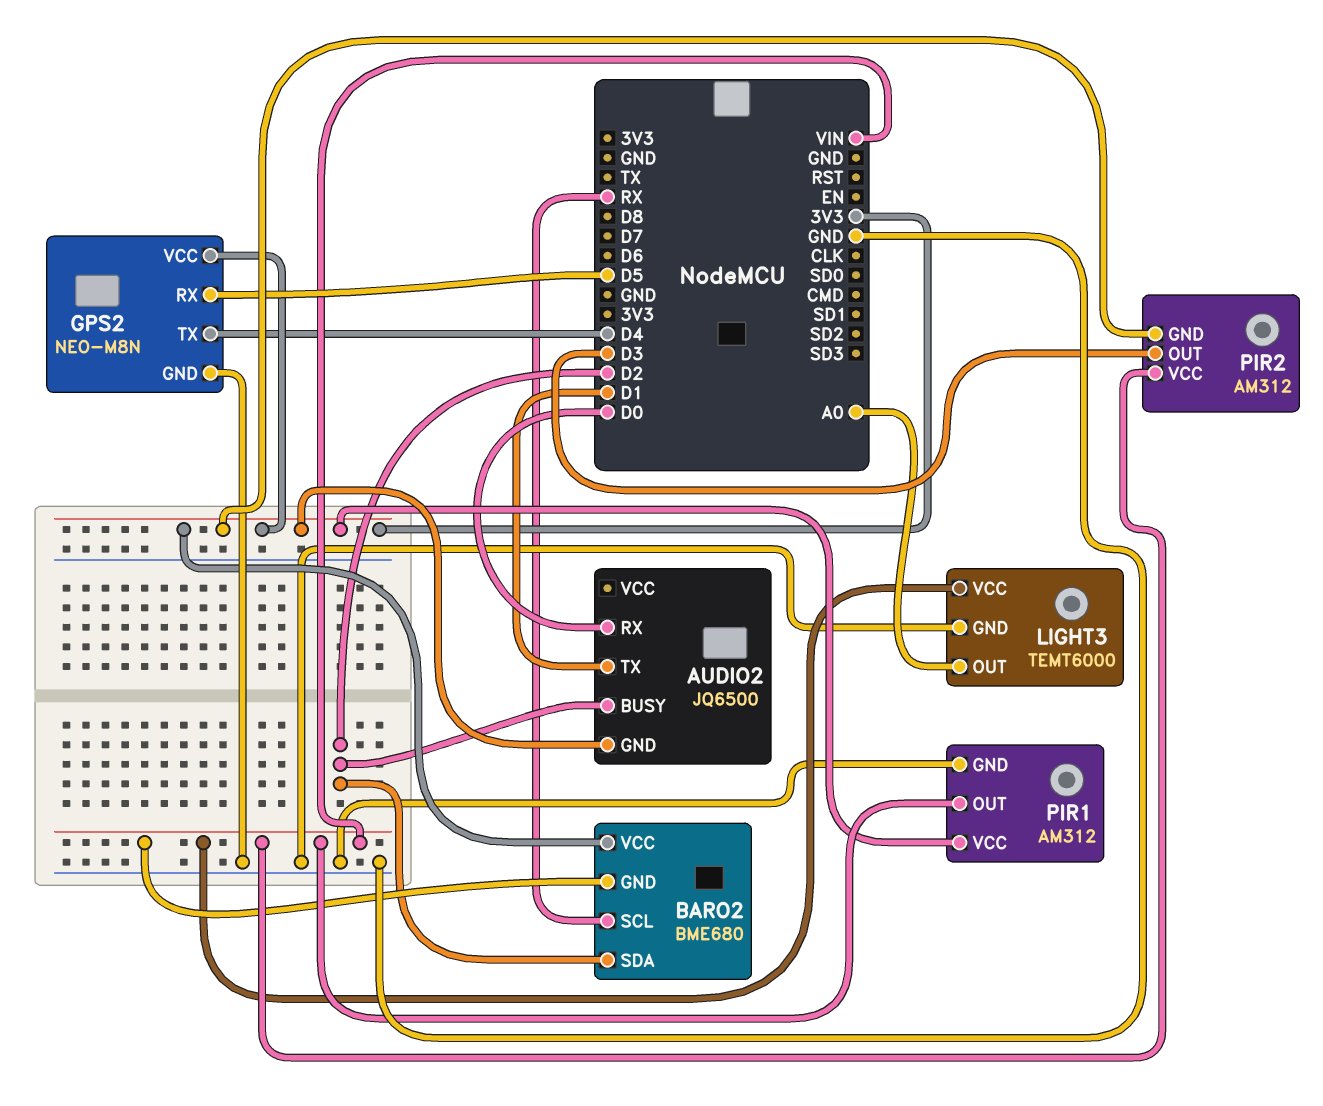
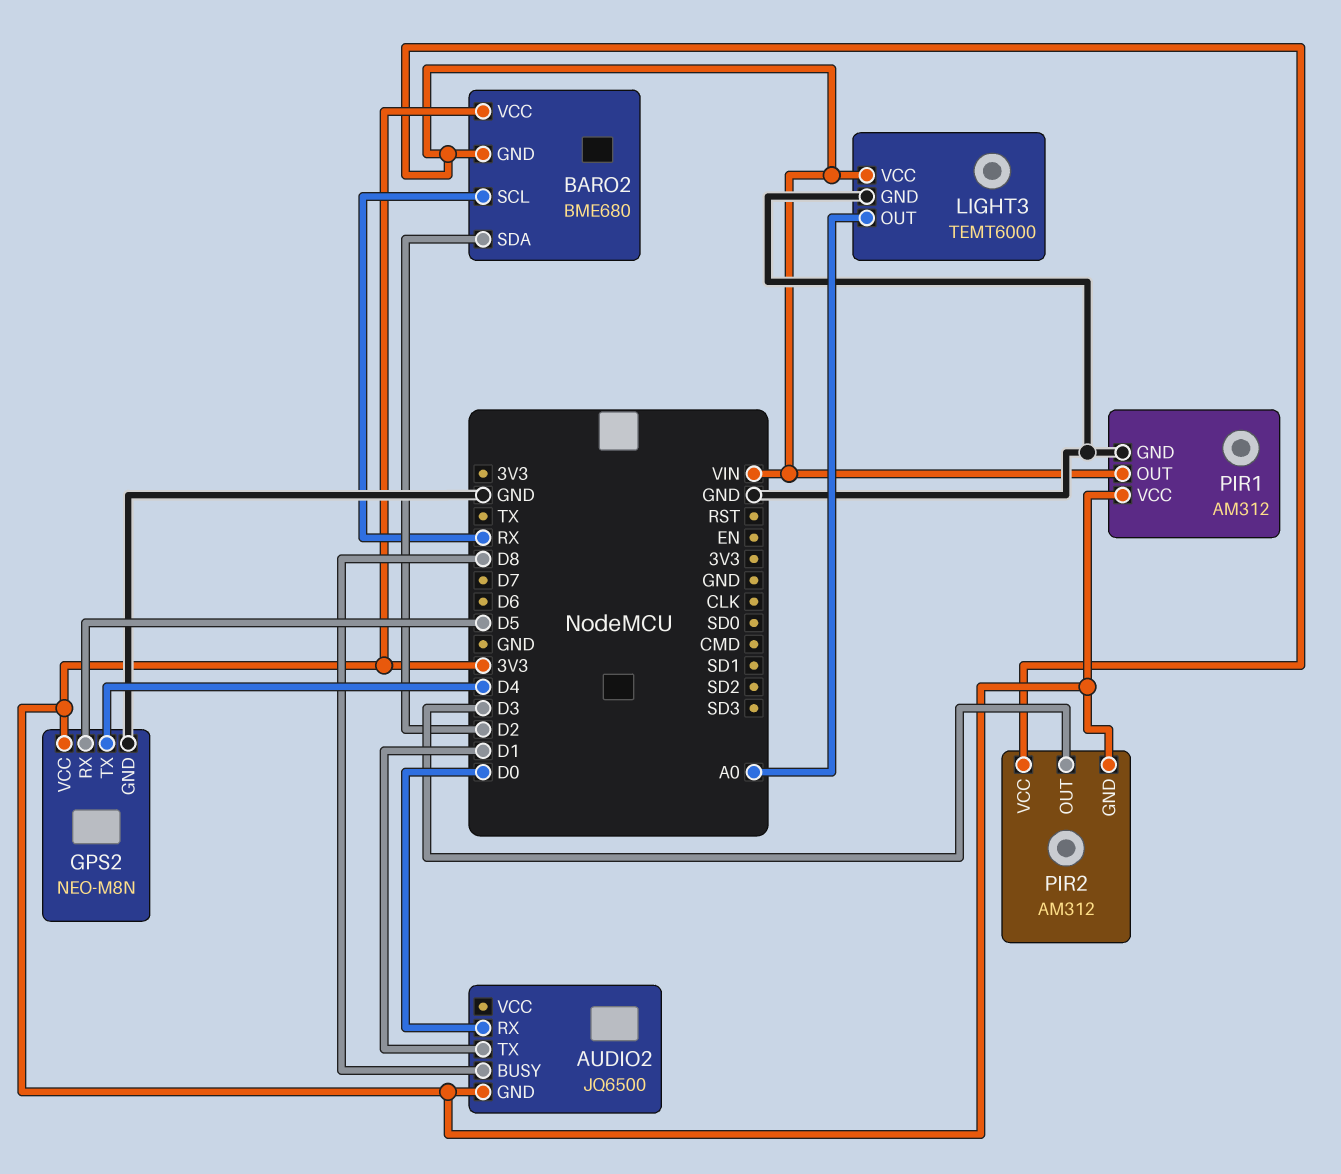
AUDIO2 pin BUSY: D2 -> D8

